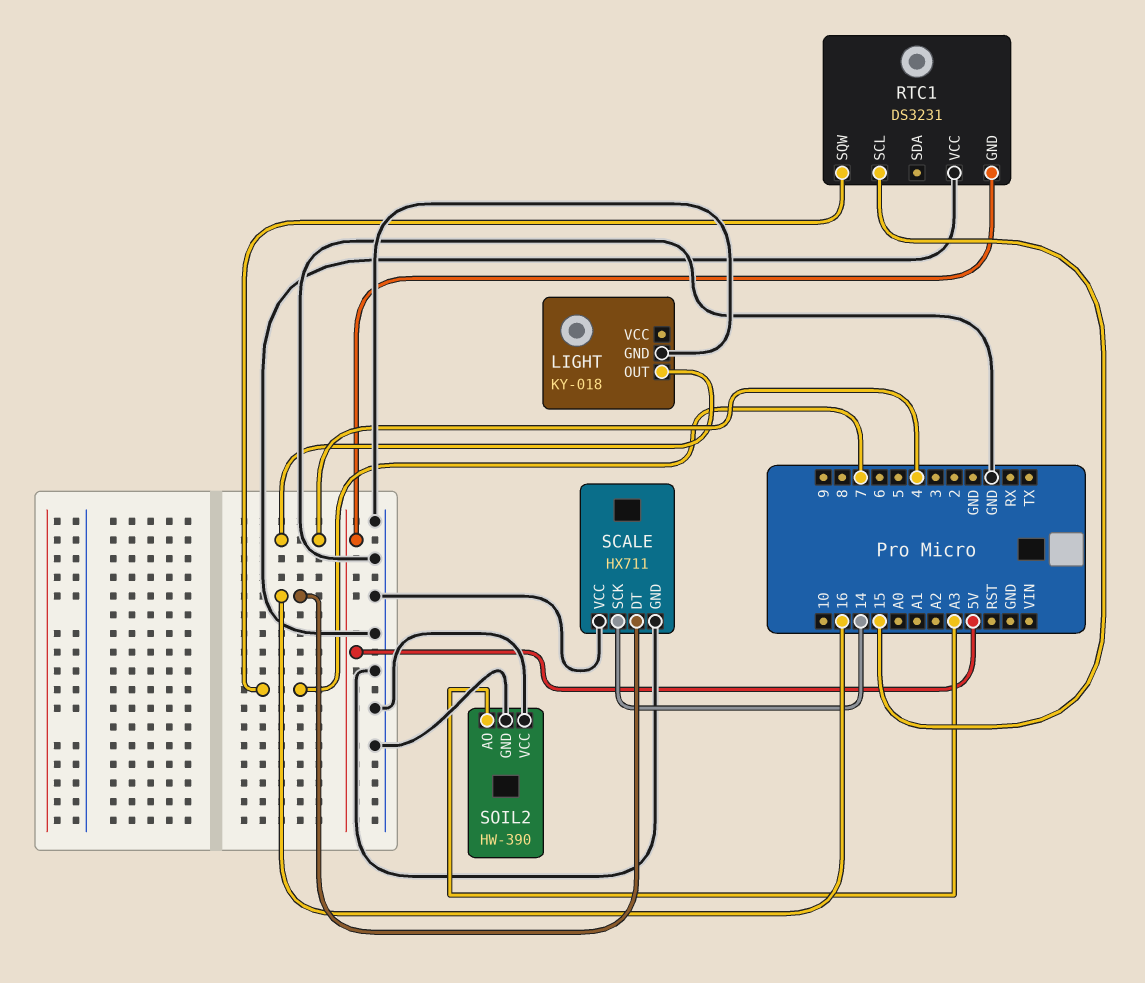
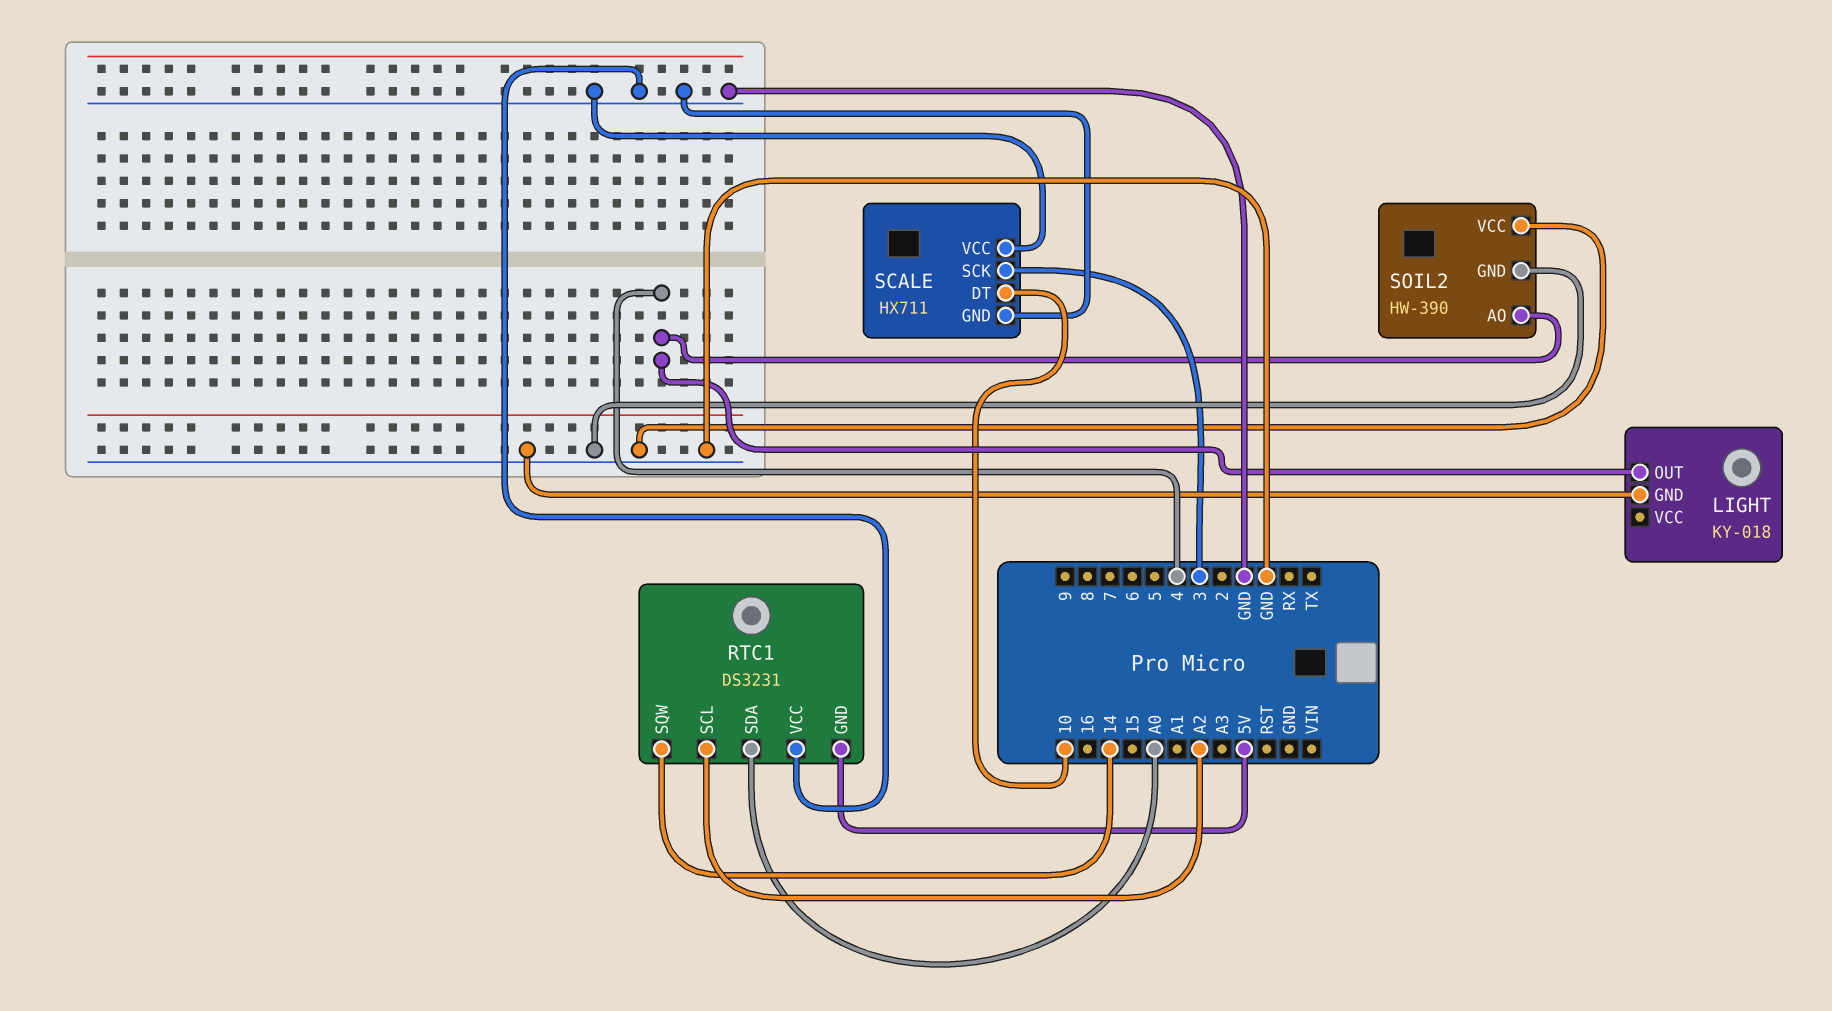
RTC1 pin SCL: 15 -> A2
RTC1 pin SDA: none -> A0
RTC1 pin SQW: 7 -> 14
SCALE pin DT: 16 -> 10
SCALE pin SCK: 14 -> 3
SOIL2 pin AO: A3 -> 4

